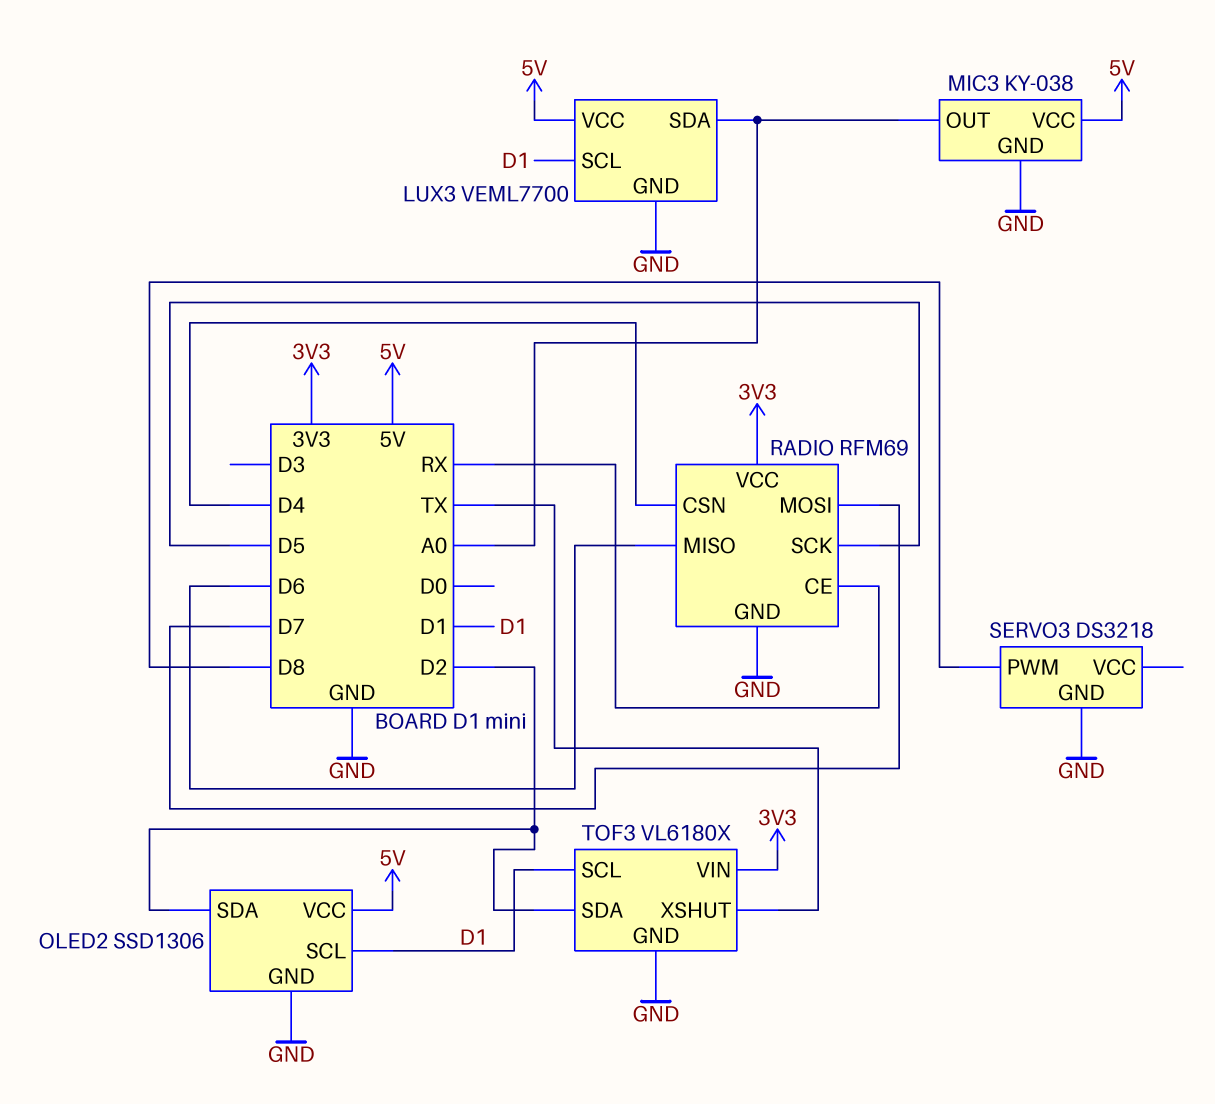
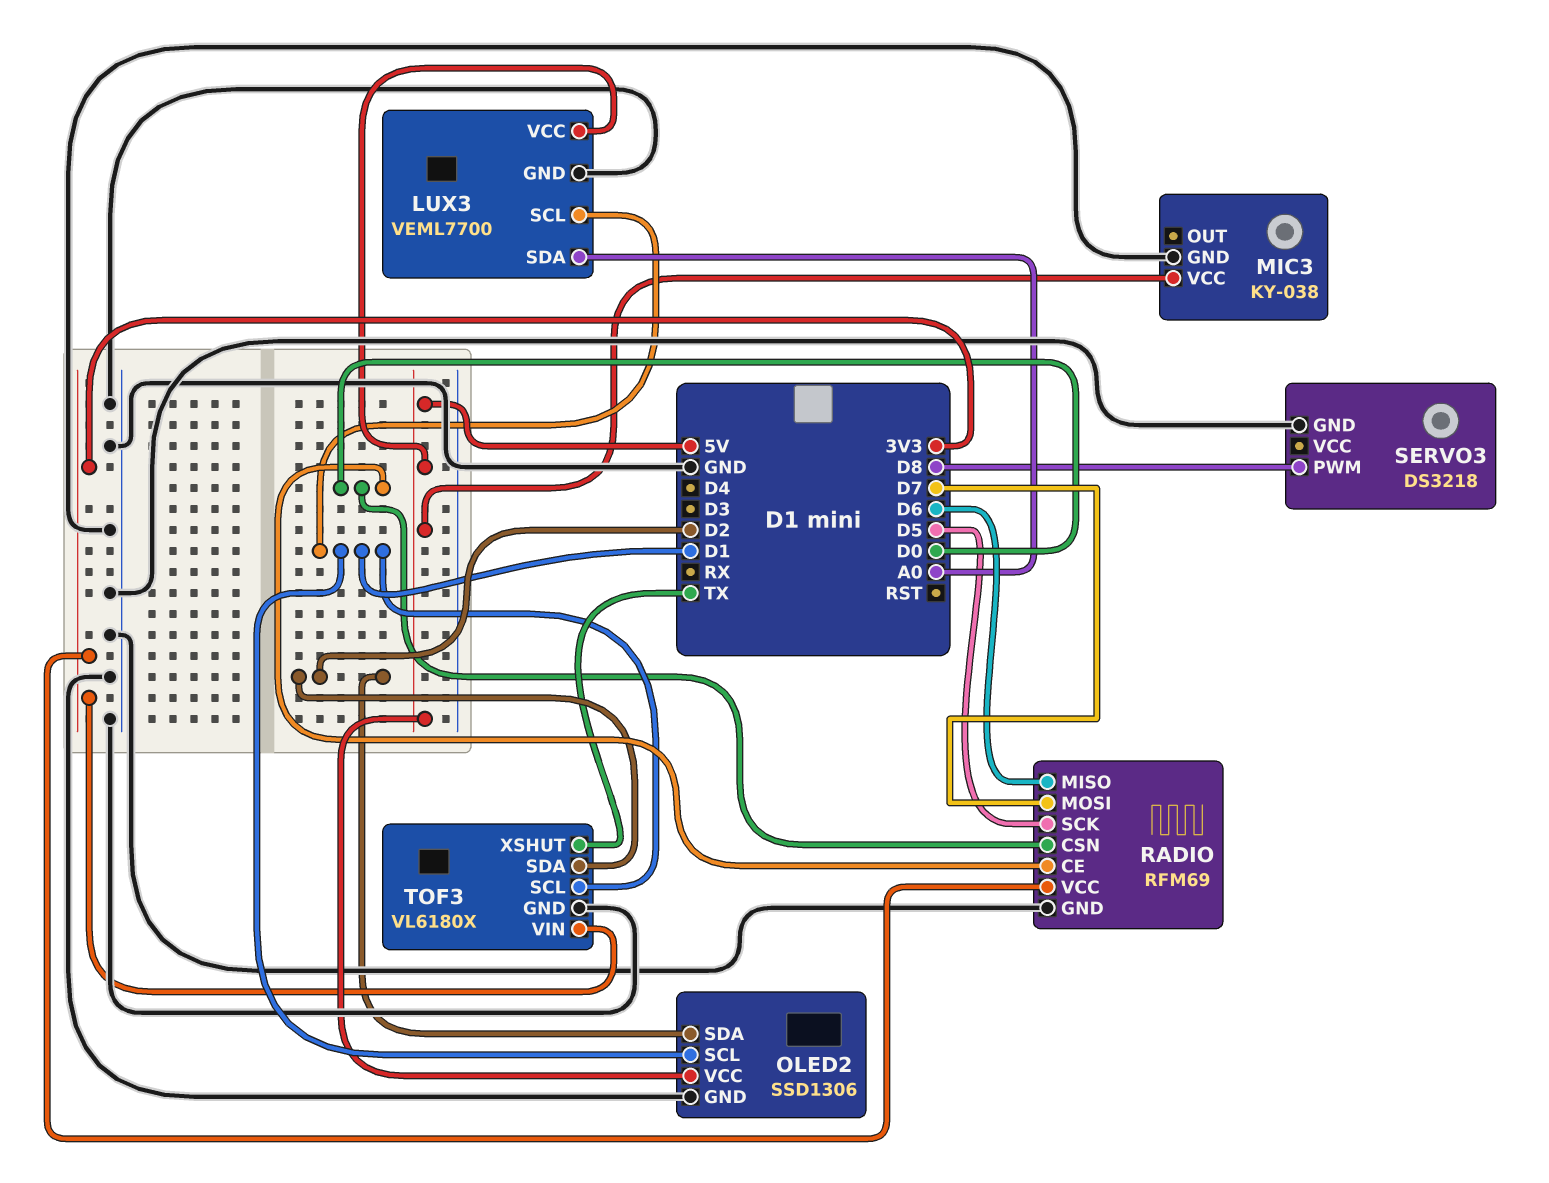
MIC3 pin OUT: A0 -> none
RADIO pin CE: RX -> D0
RADIO pin CSN: D4 -> D0

